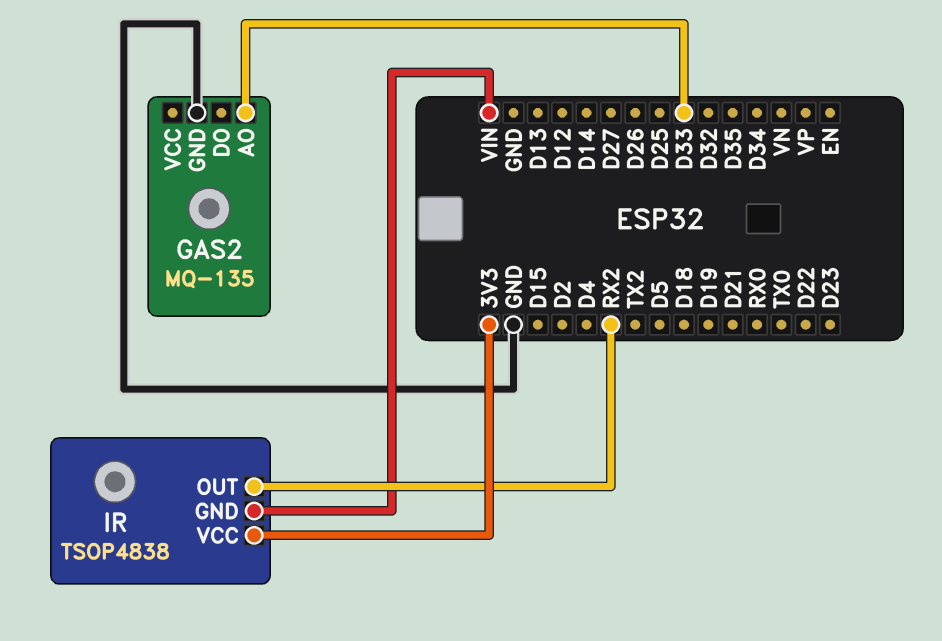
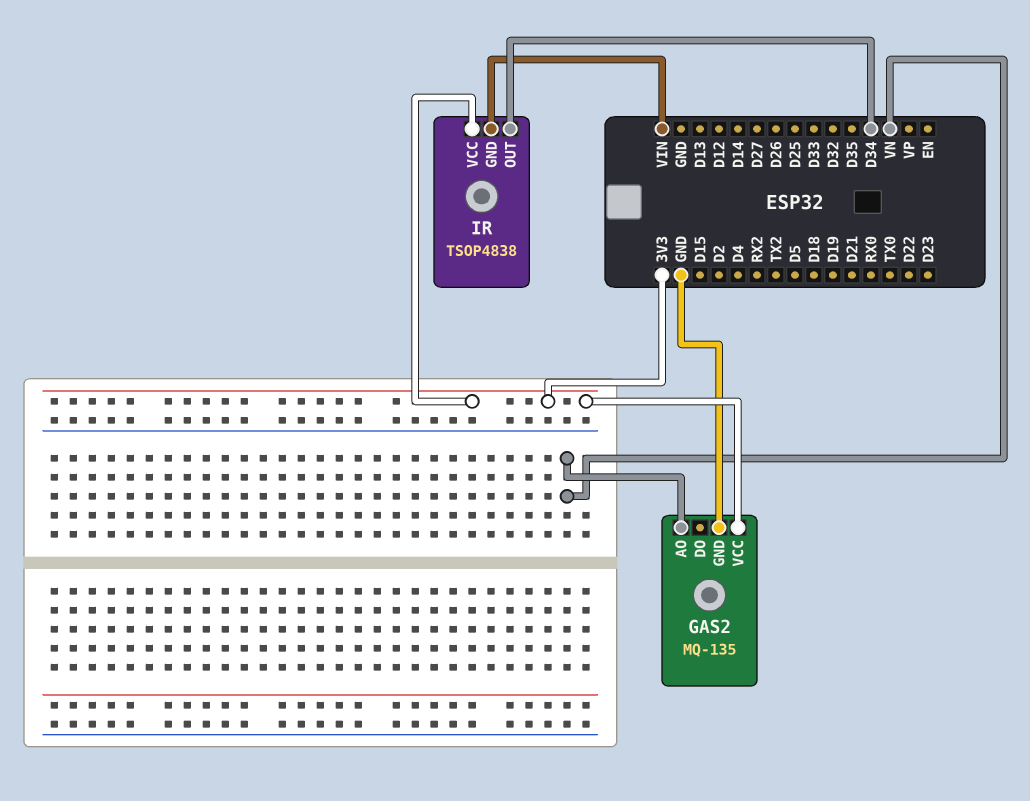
GAS2 pin AO: D33 -> VN
GAS2 pin VCC: none -> 3V3
IR pin OUT: RX2 -> D34

